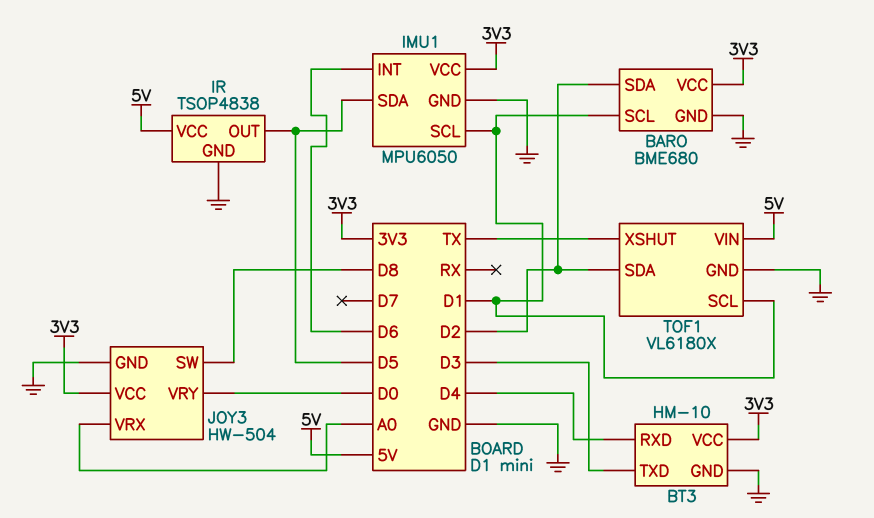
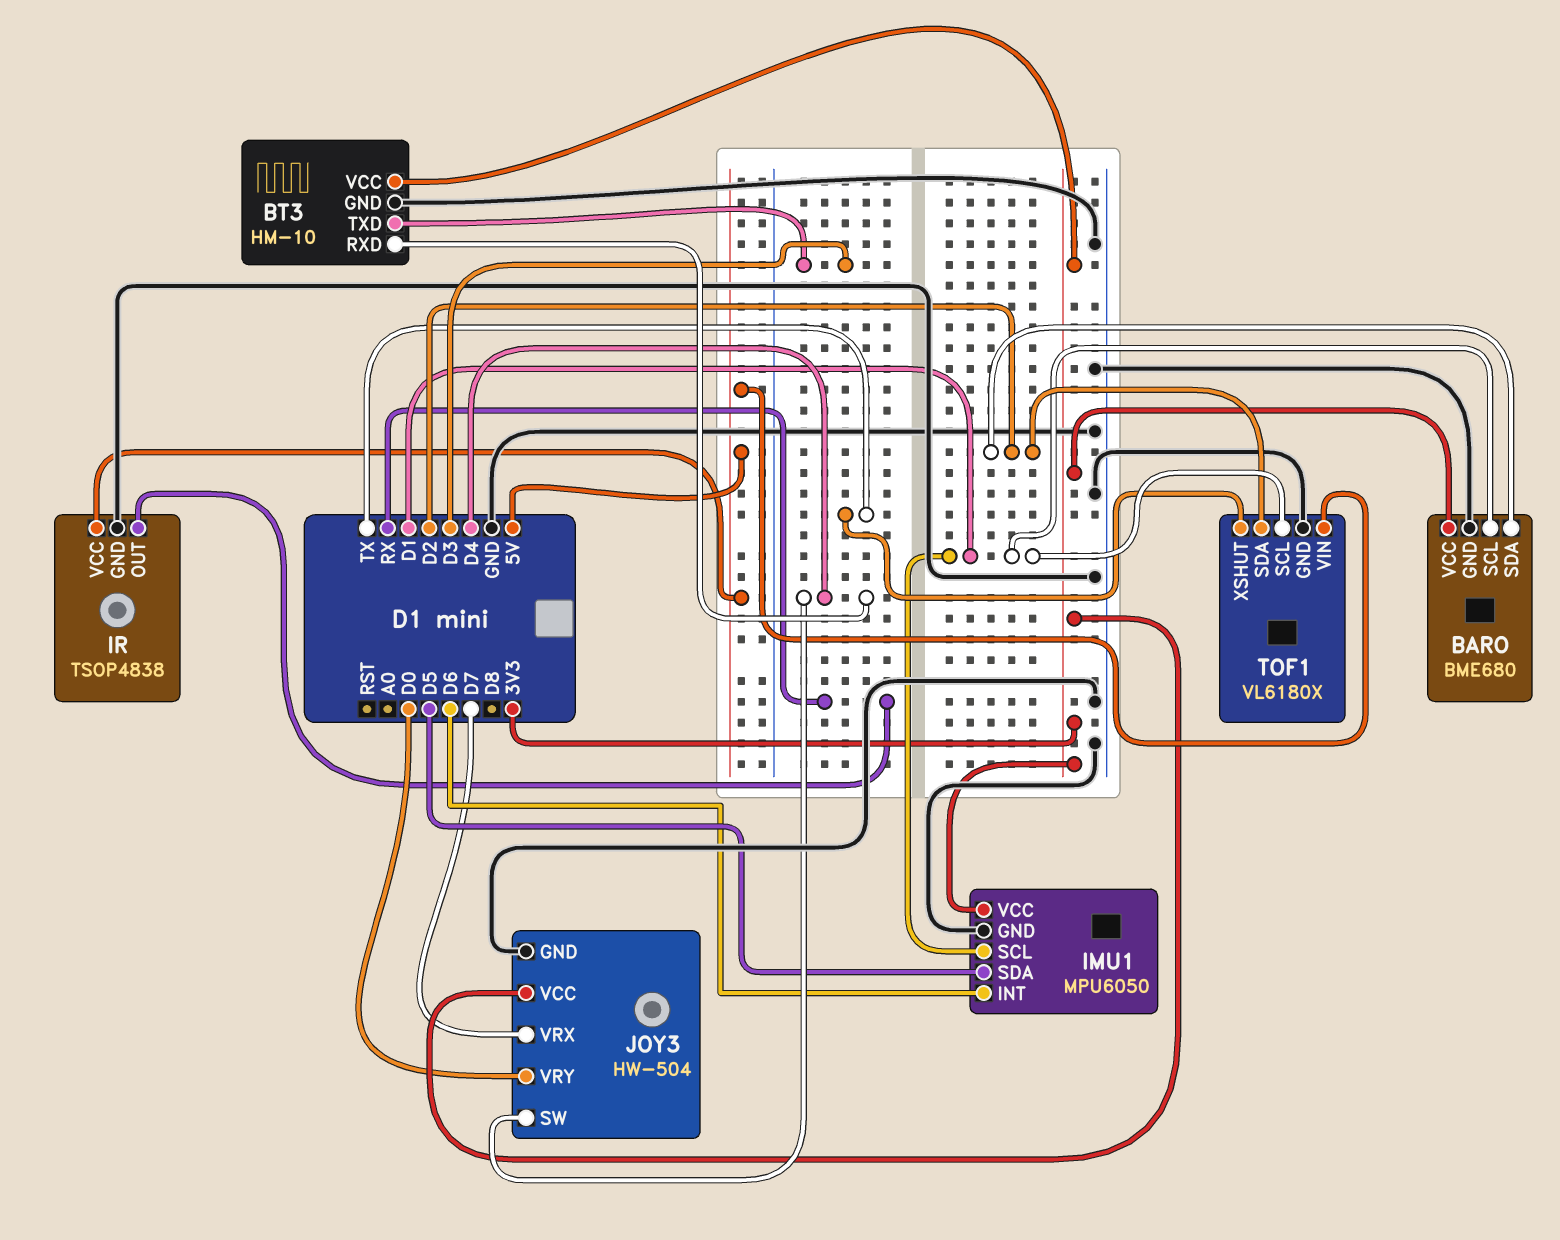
IR pin OUT: D5 -> RX
JOY3 pin SW: D8 -> D4
JOY3 pin VRX: A0 -> D7

